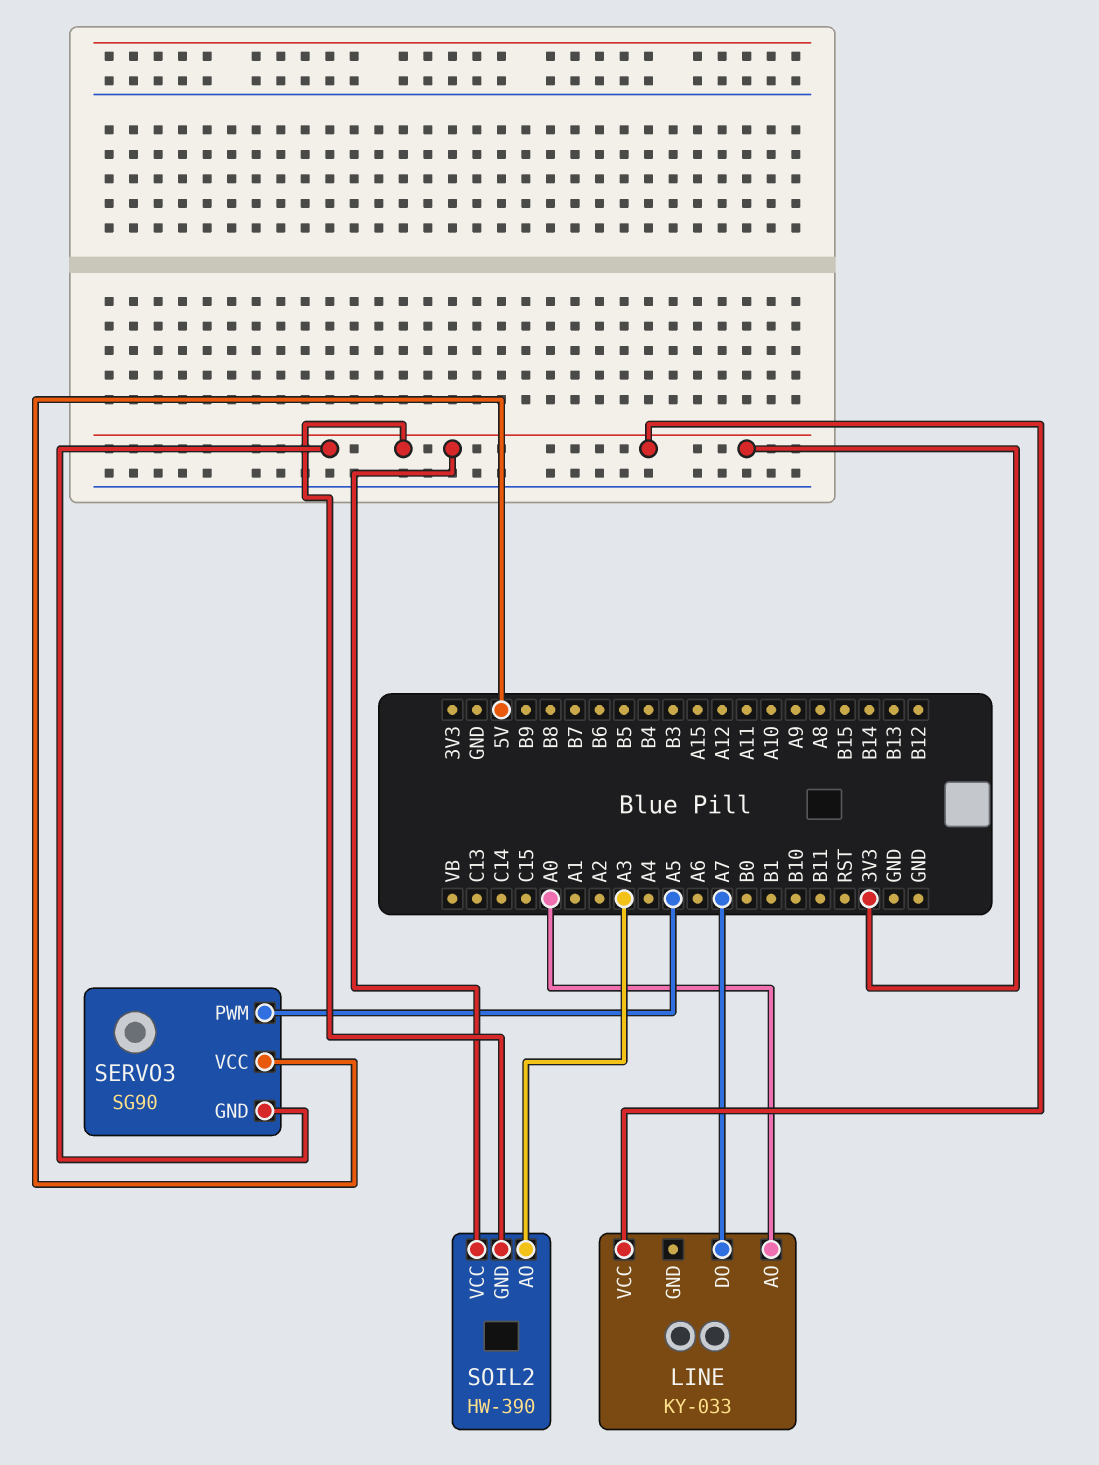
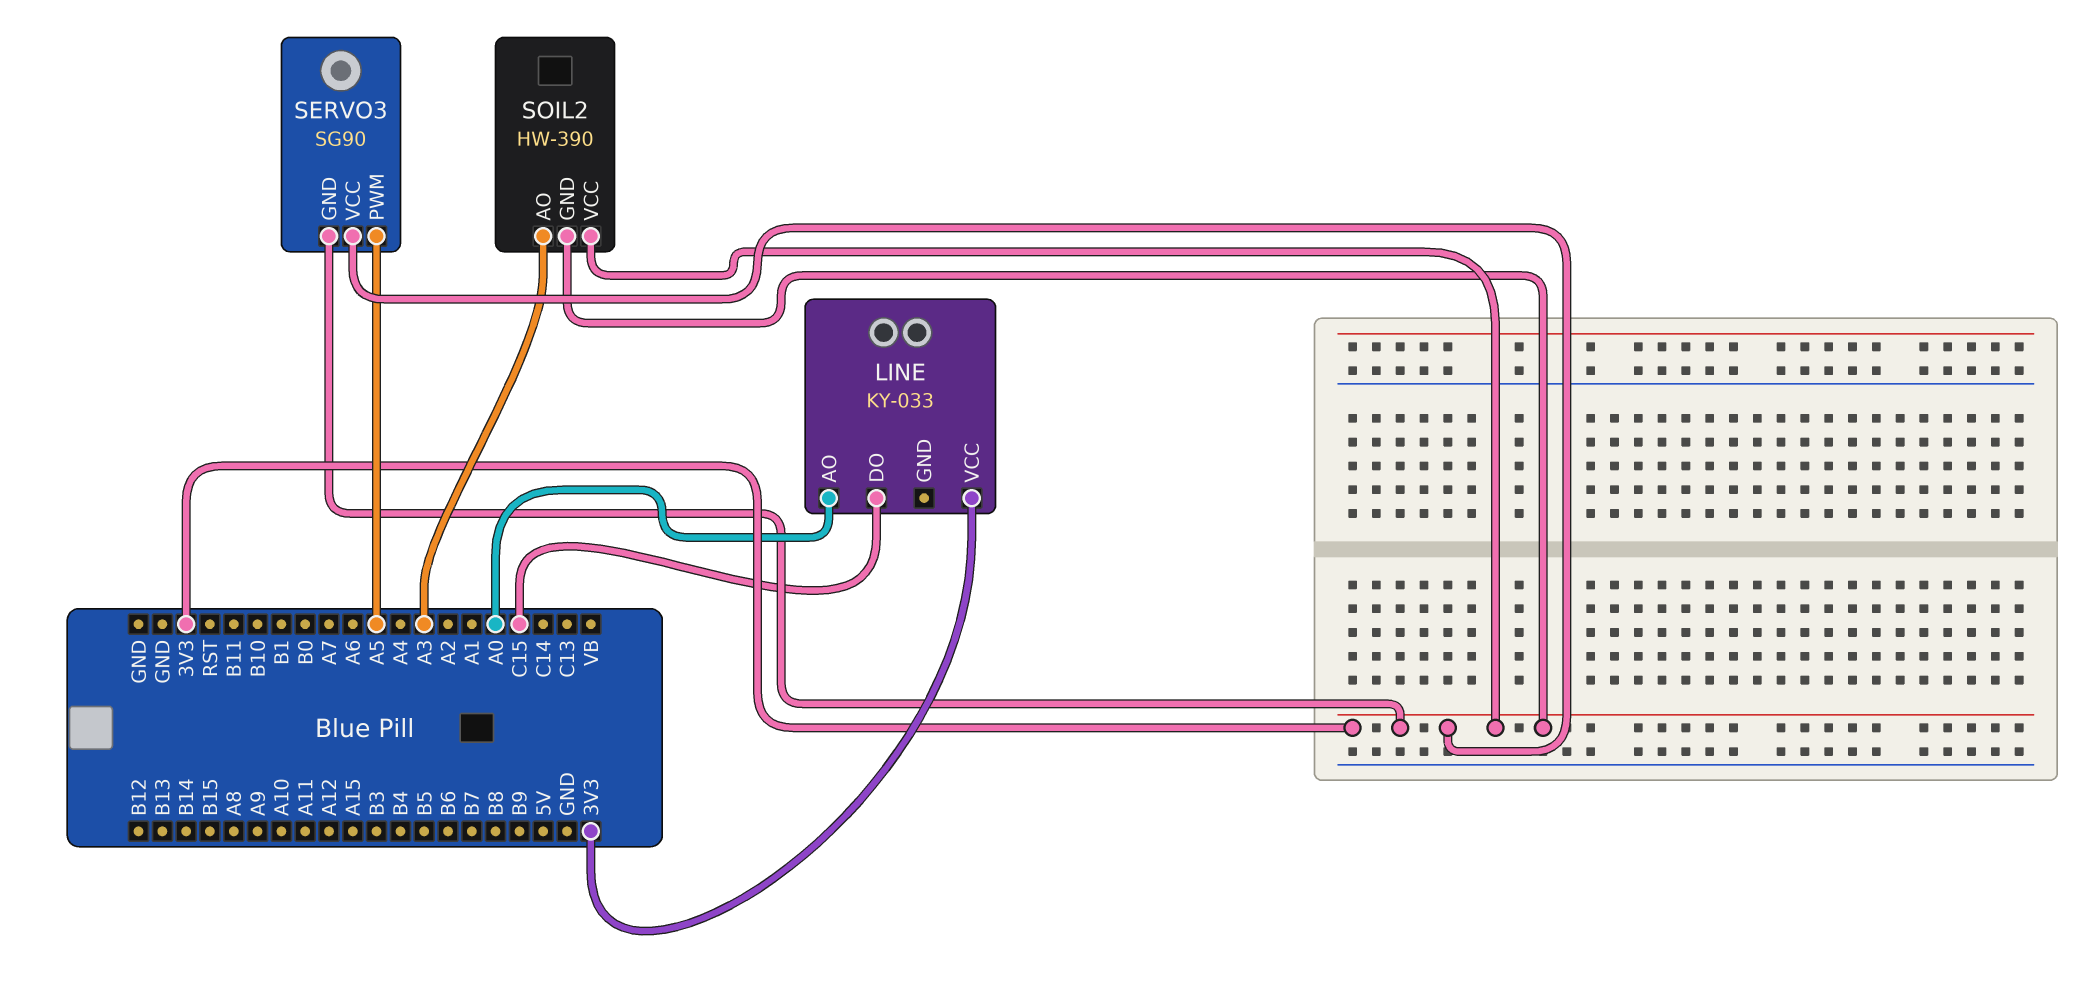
LINE pin DO: A7 -> C15
SERVO3 pin VCC: 5V -> 3V3

